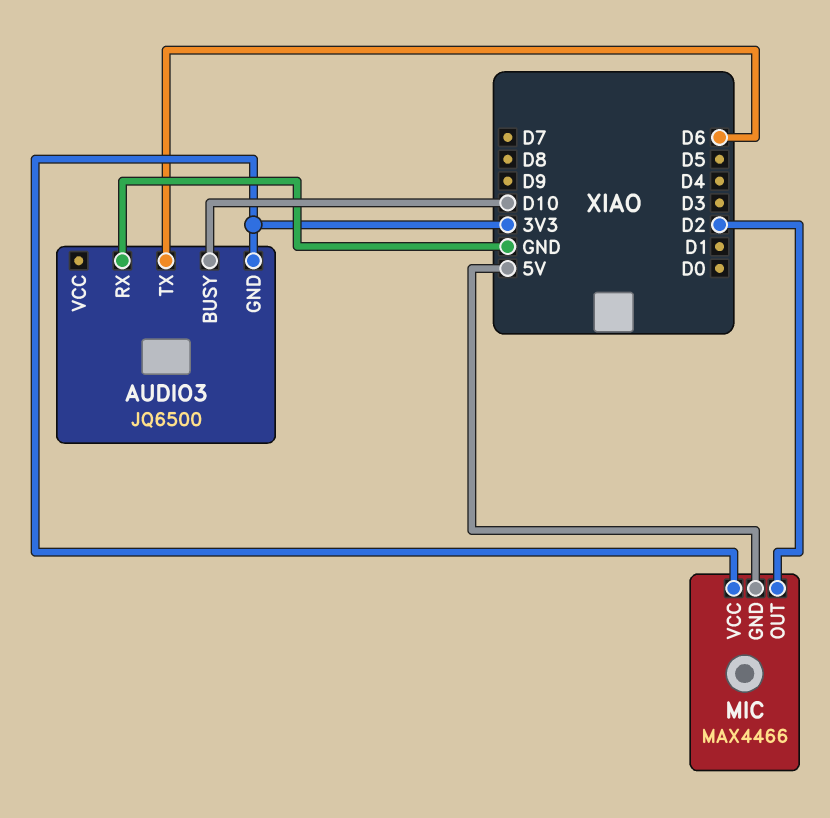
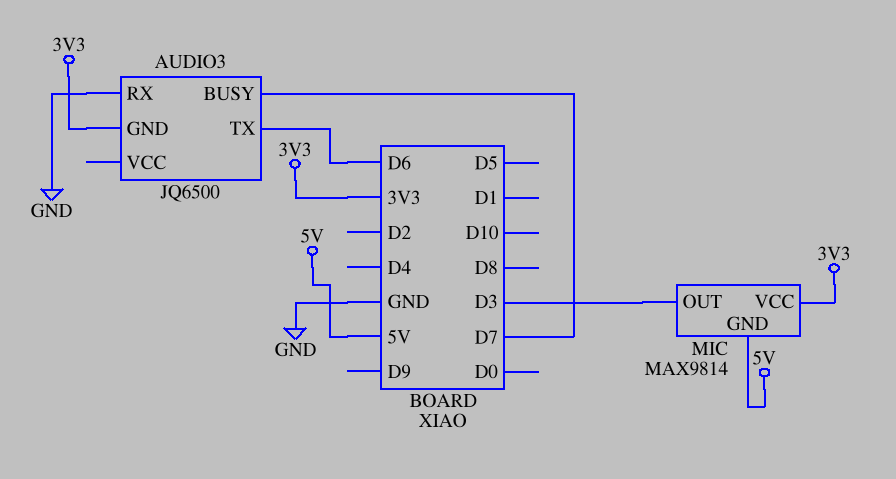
AUDIO3 pin BUSY: D10 -> D7
MIC: MAX4466 -> MAX9814
MIC pin OUT: D2 -> D3

